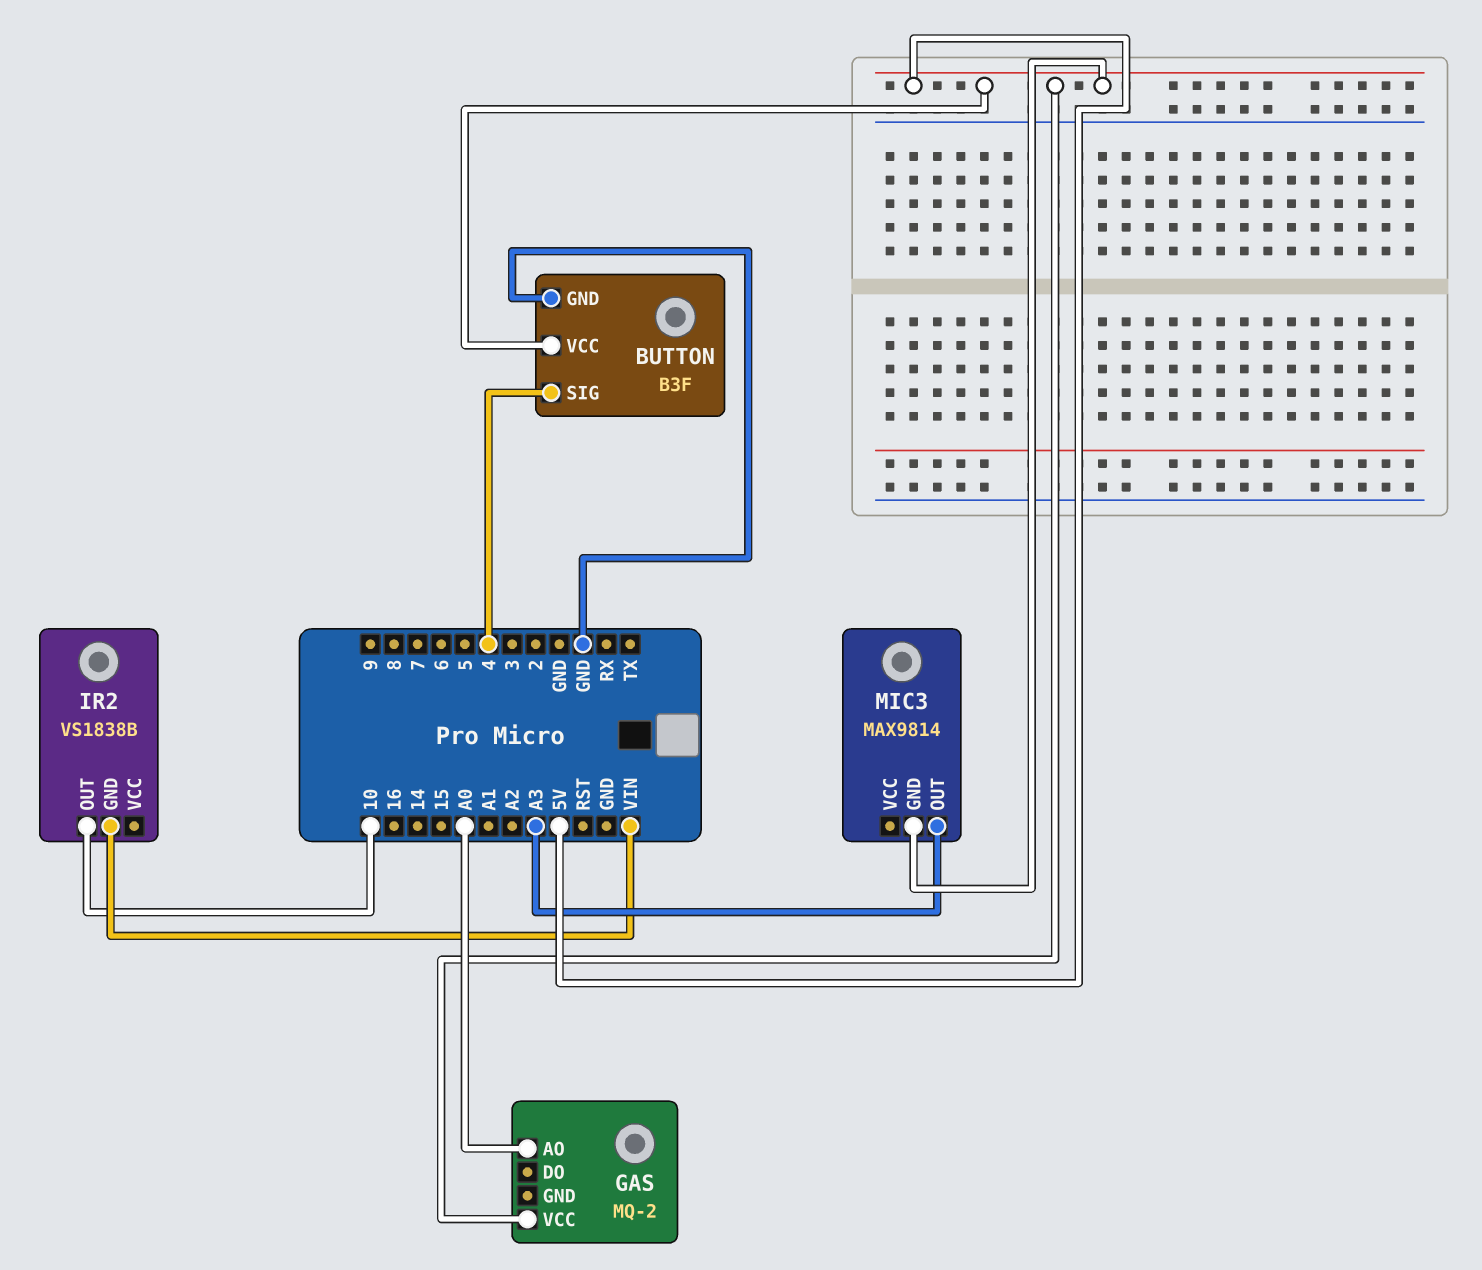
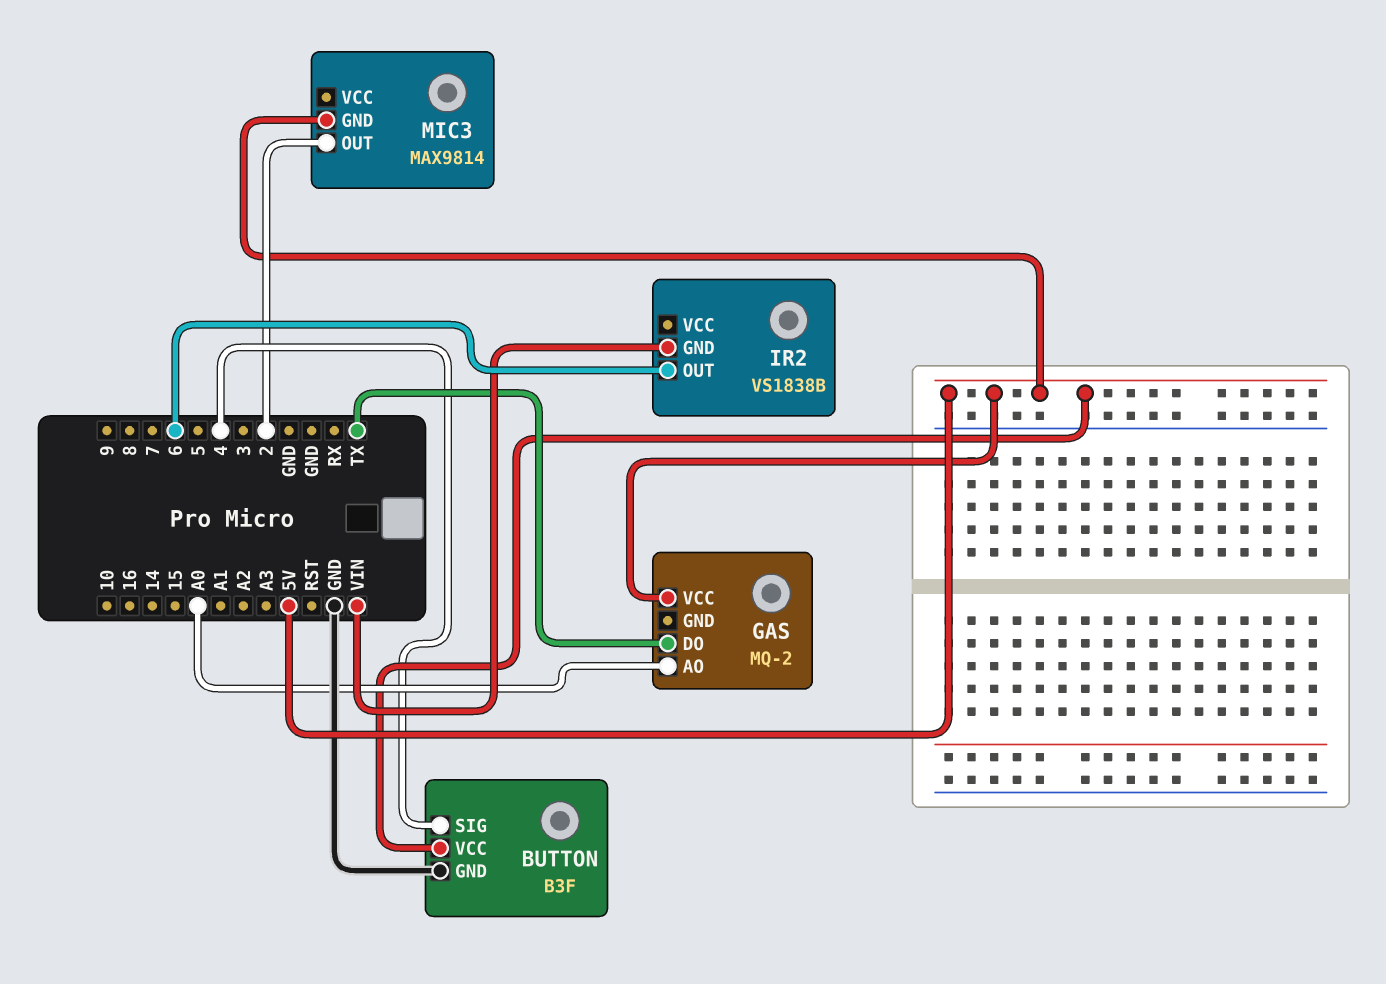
GAS pin DO: none -> TX
IR2 pin OUT: 10 -> 6
MIC3 pin OUT: A3 -> 2

